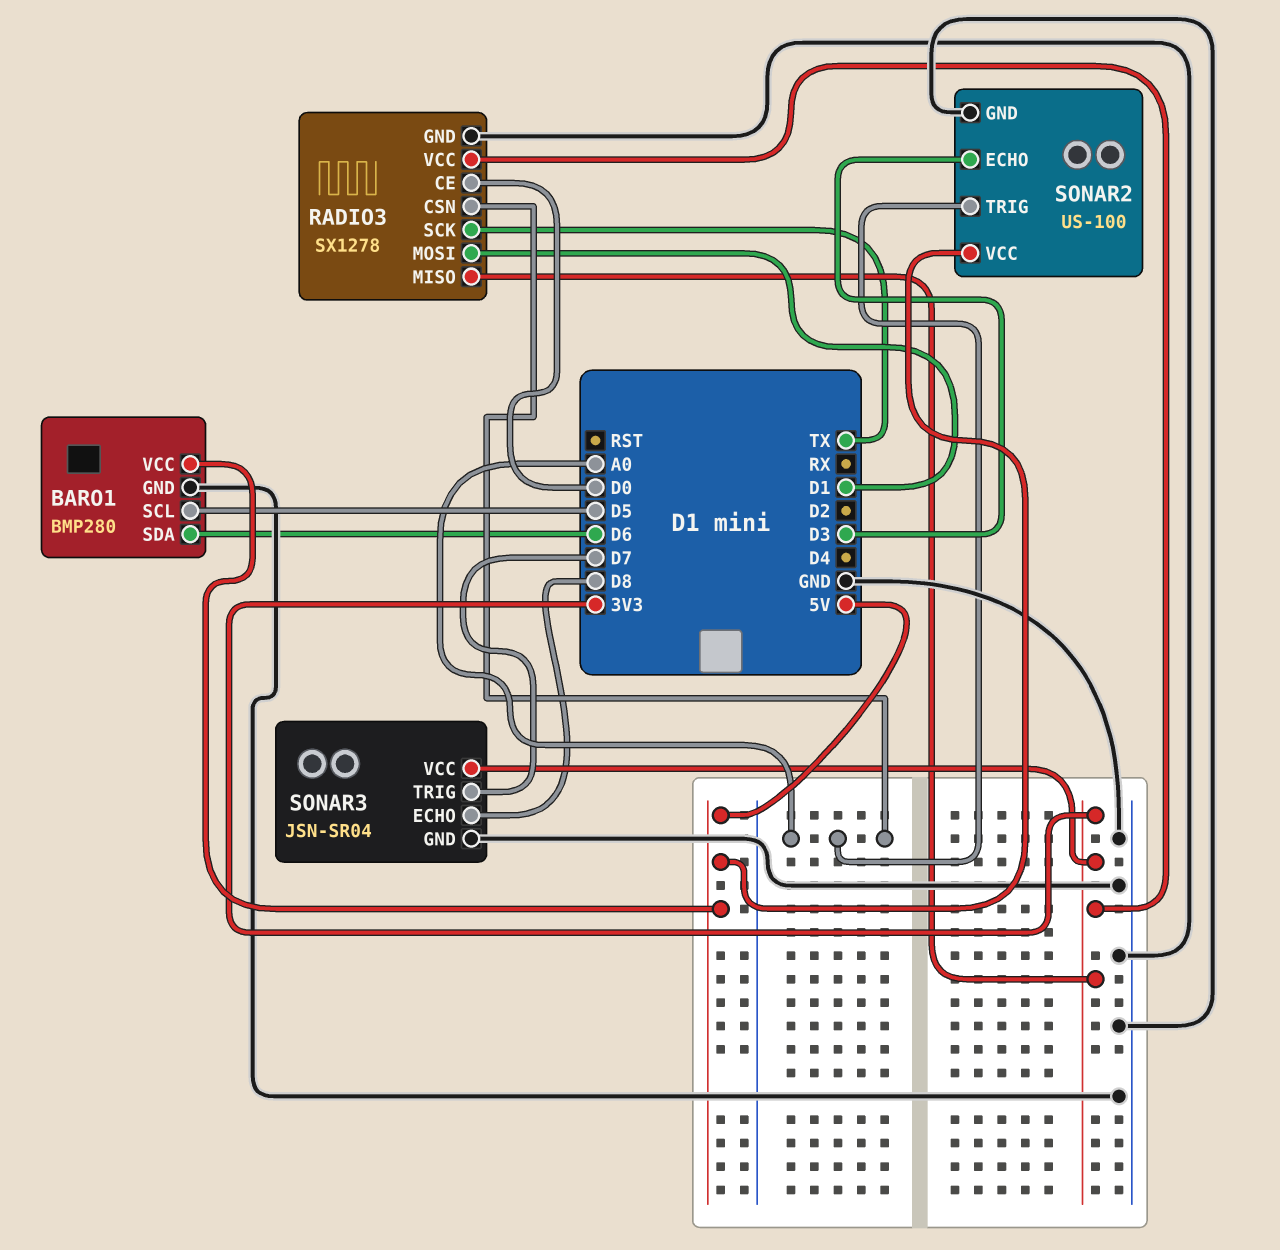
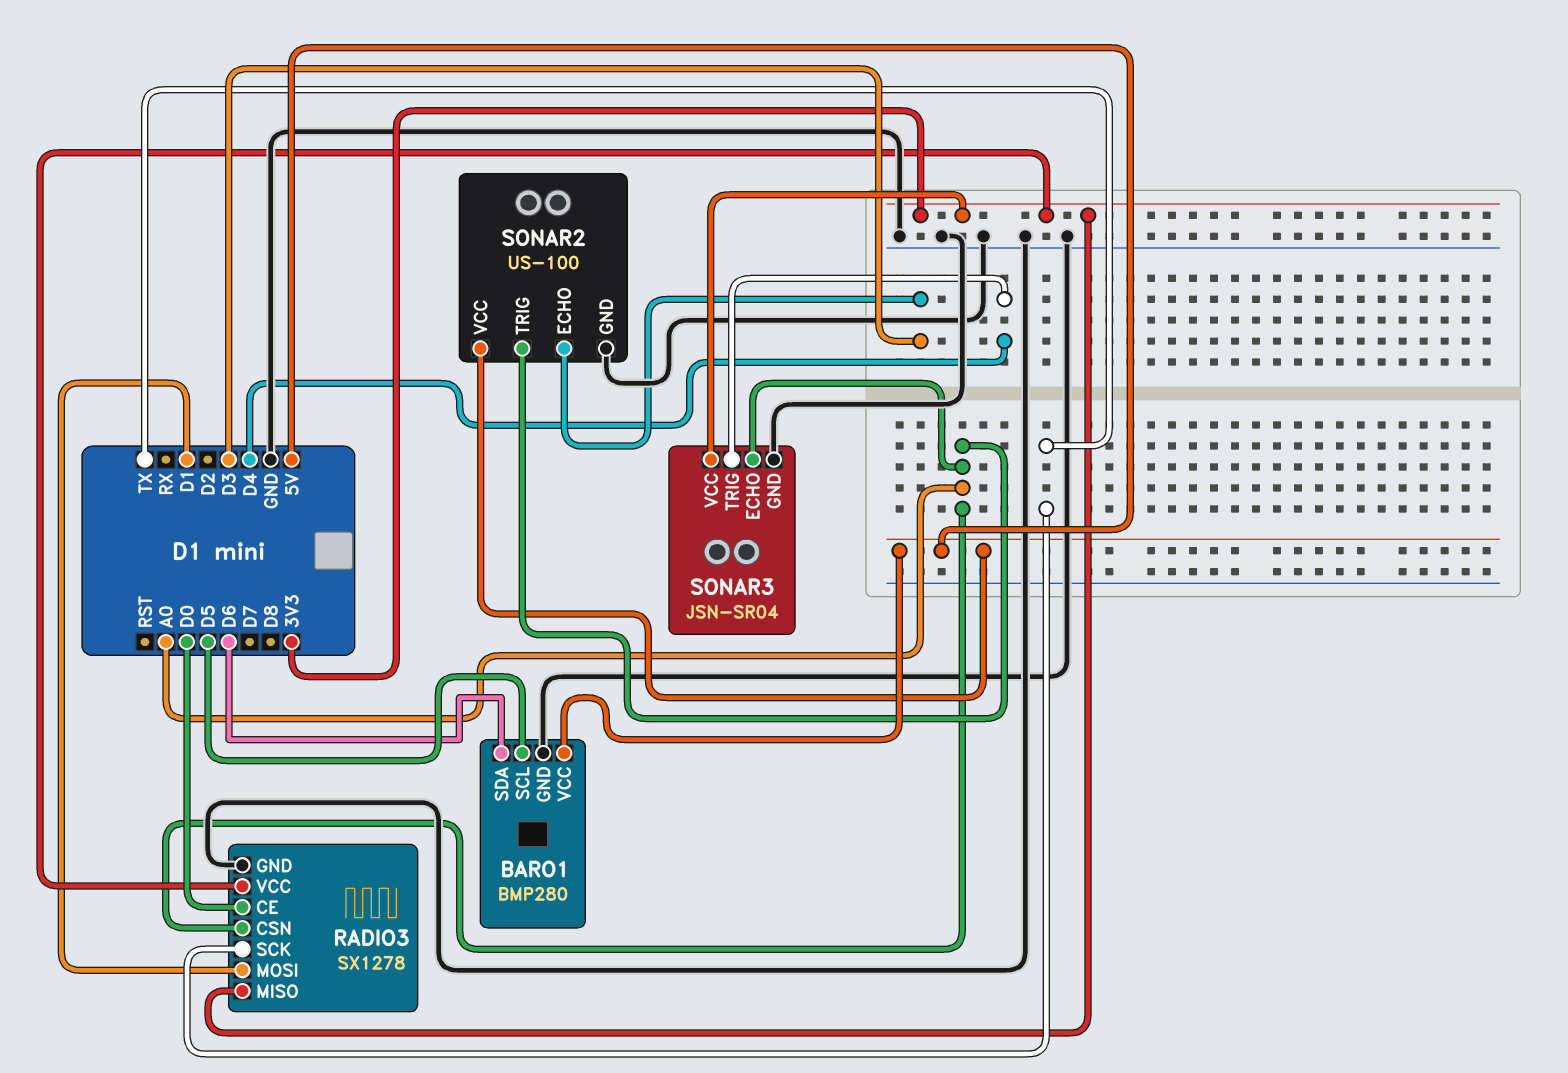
SONAR3 pin ECHO: D8 -> A0
SONAR3 pin TRIG: D7 -> D4

